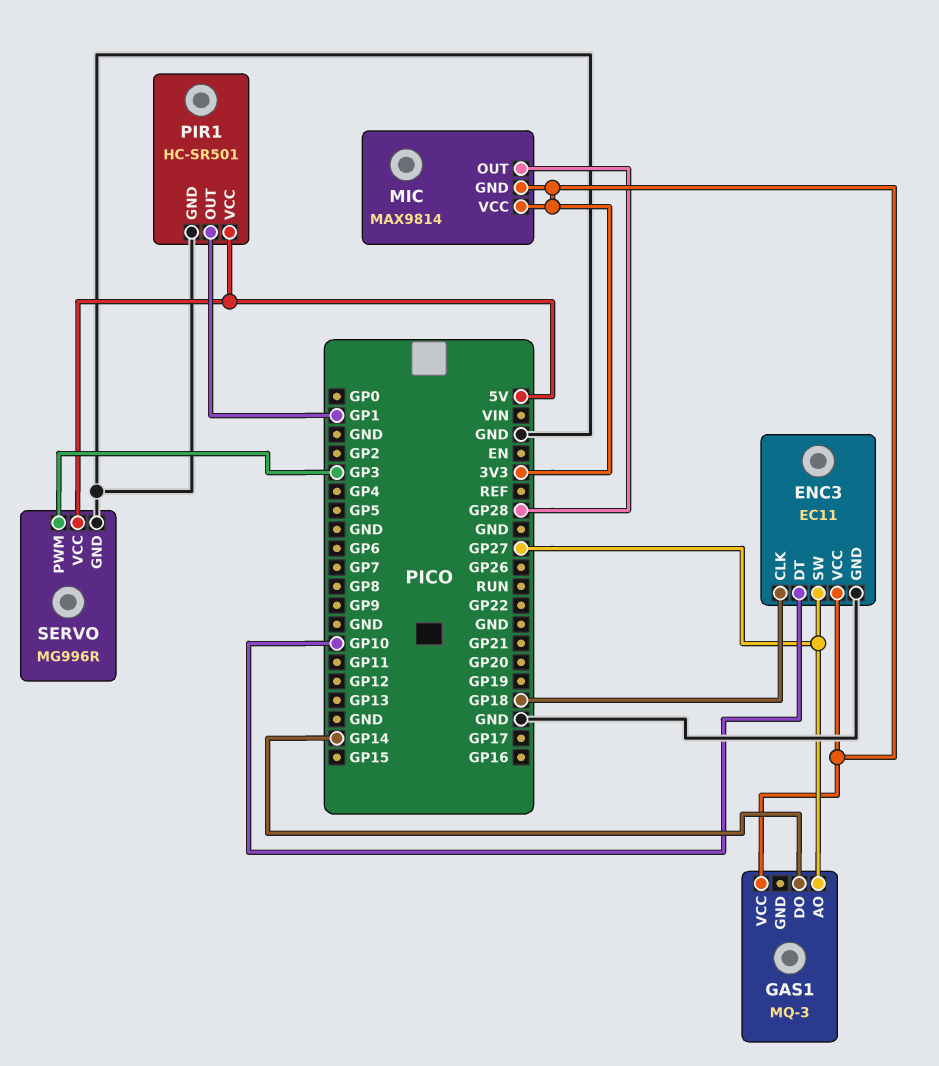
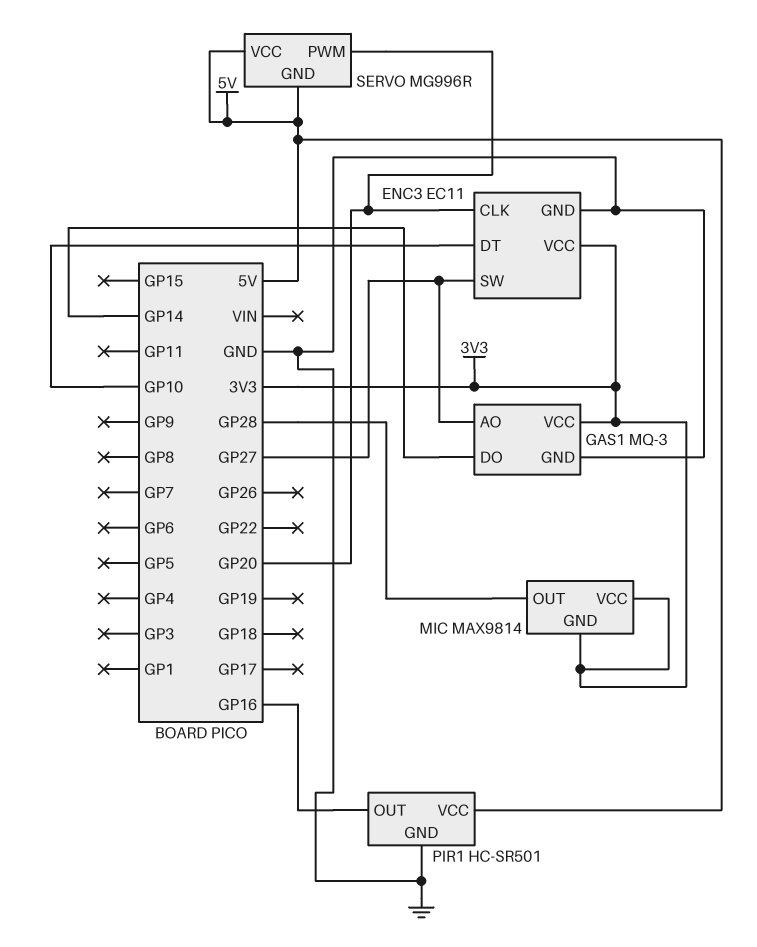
ENC3 pin CLK: GP18 -> GP20
GAS1 pin GND: none -> GND
PIR1 pin OUT: GP1 -> GP16
SERVO pin GND: GND -> 5V
SERVO pin PWM: GP3 -> GP20

